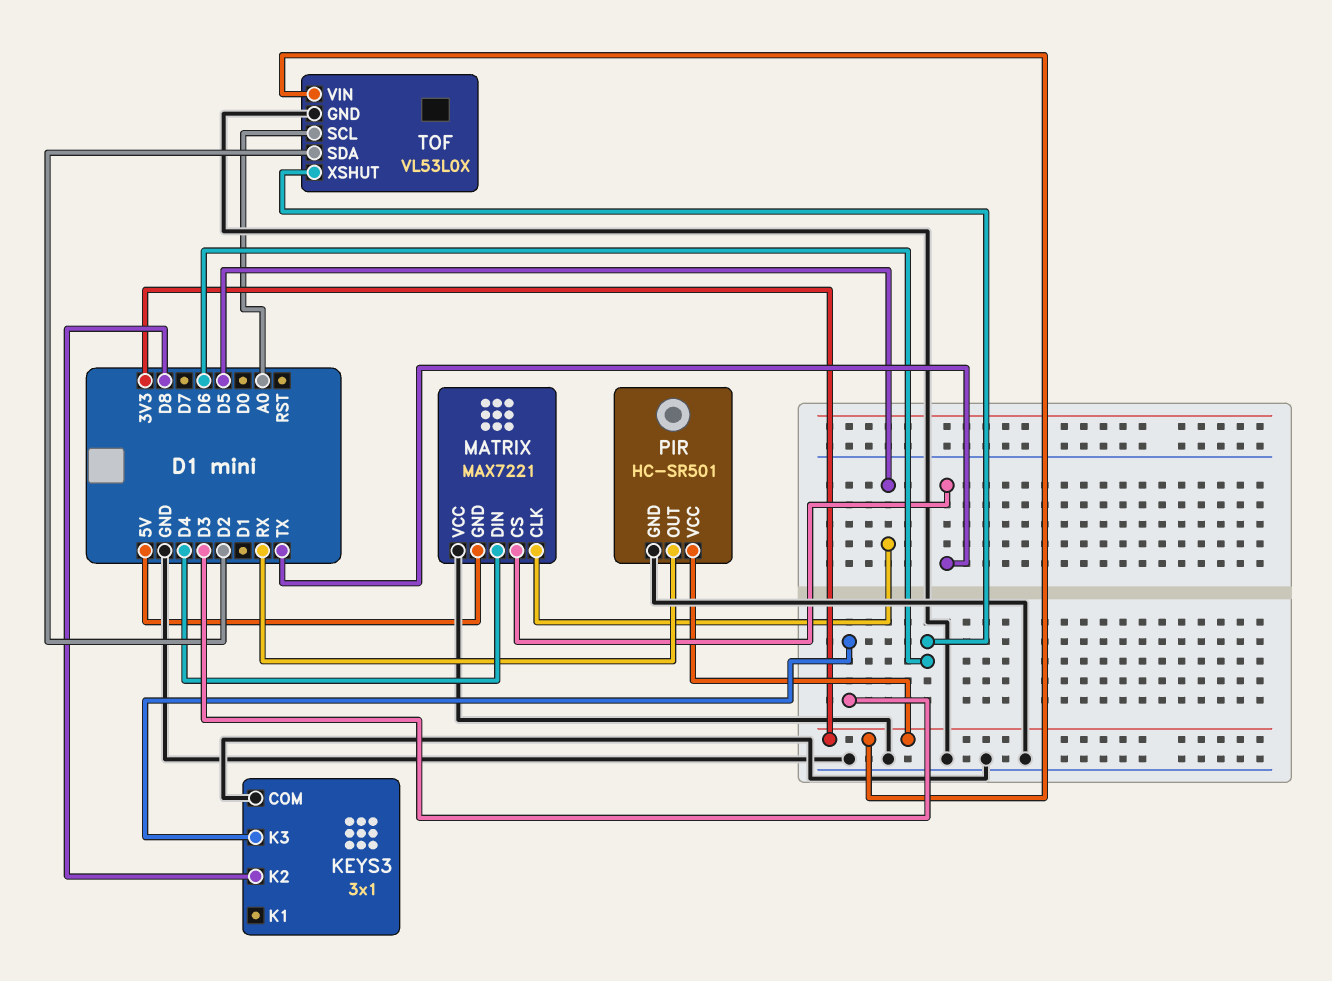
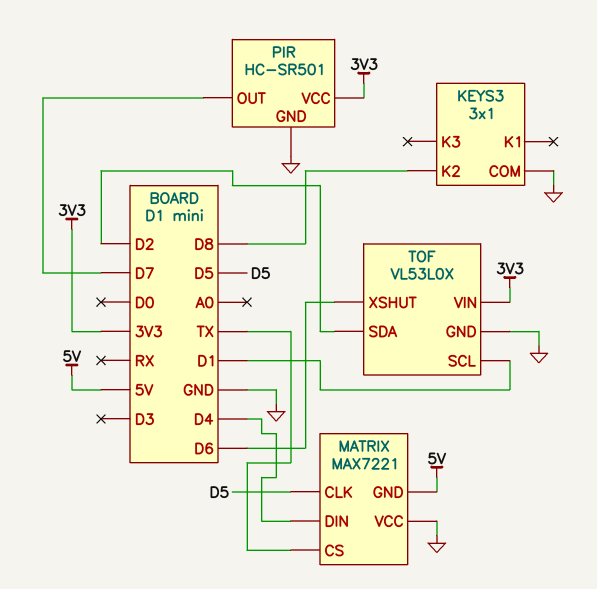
KEYS3 pin K3: D3 -> none
PIR pin OUT: RX -> D7
TOF pin SCL: A0 -> D1

